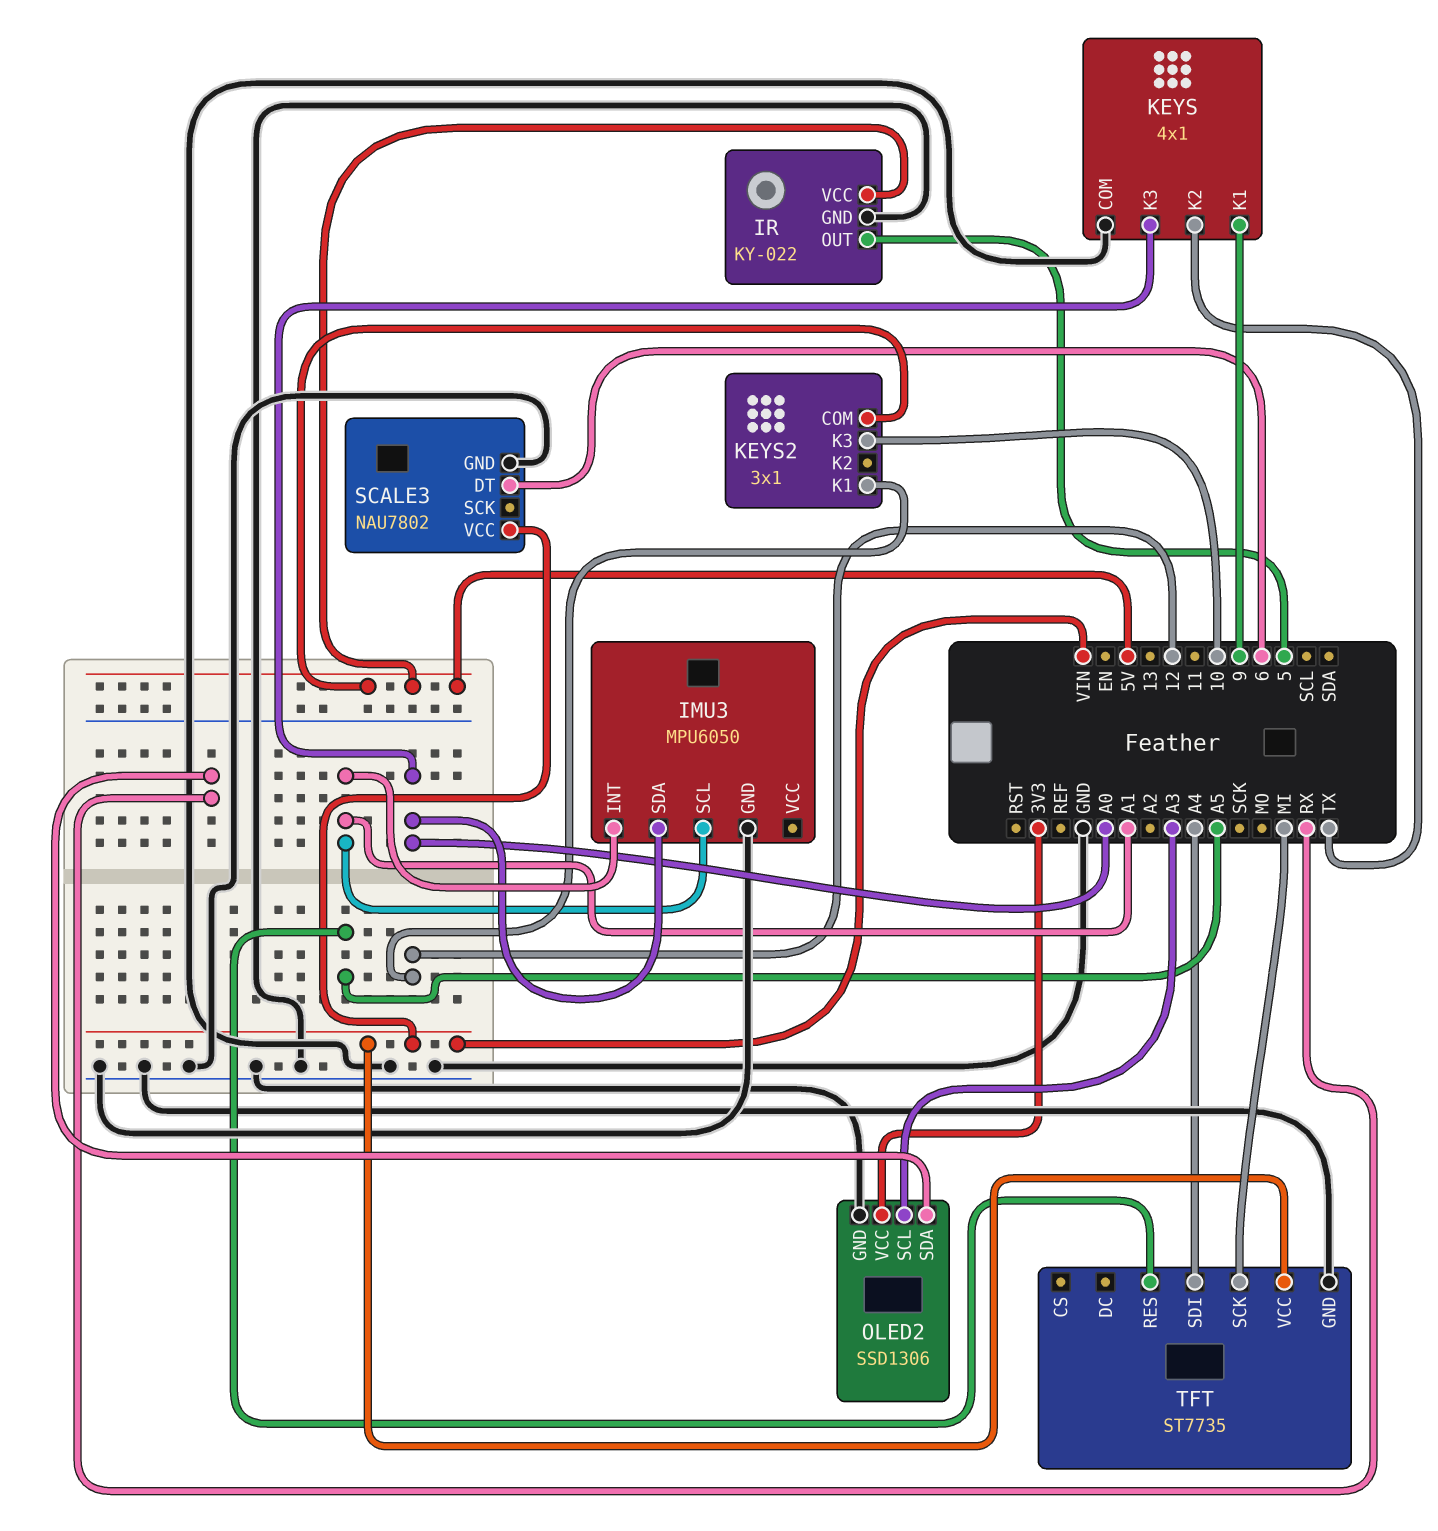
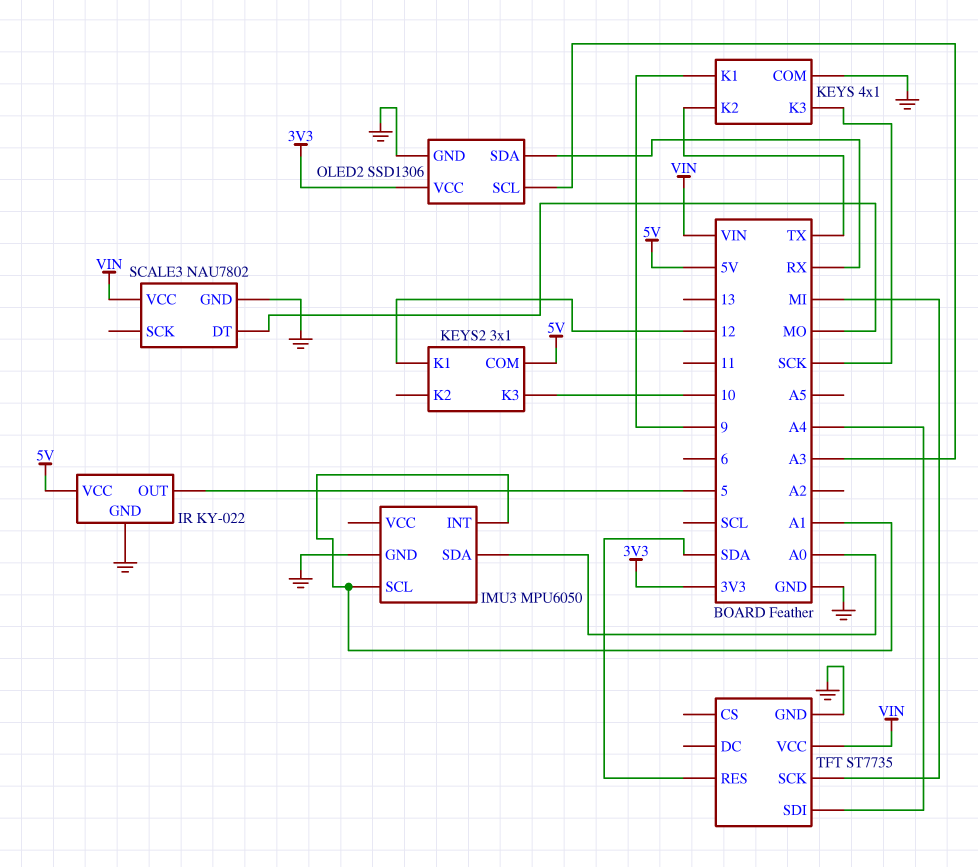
KEYS pin K3: A0 -> SCK
SCALE3 pin DT: 6 -> MO
TFT pin RES: A5 -> SDA

